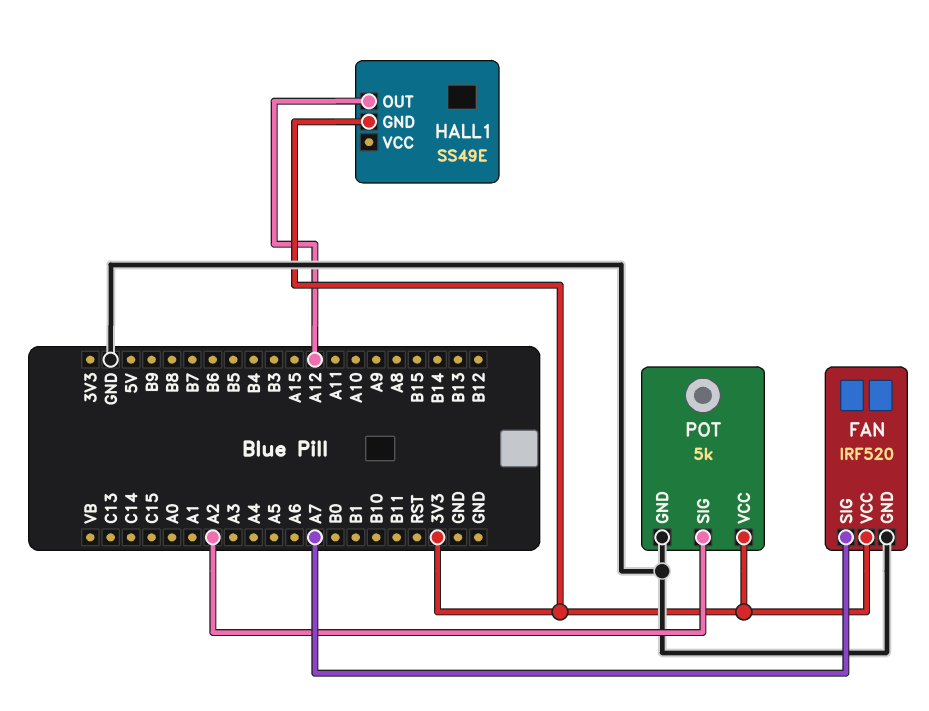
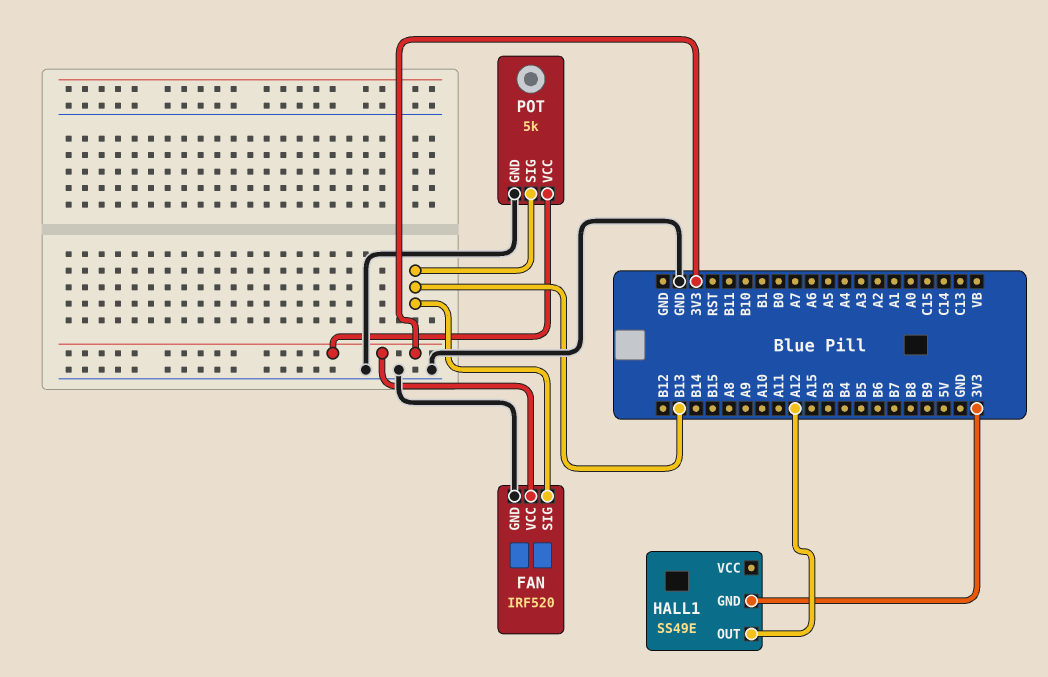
FAN pin SIG: A7 -> B13
POT pin SIG: A2 -> B13

